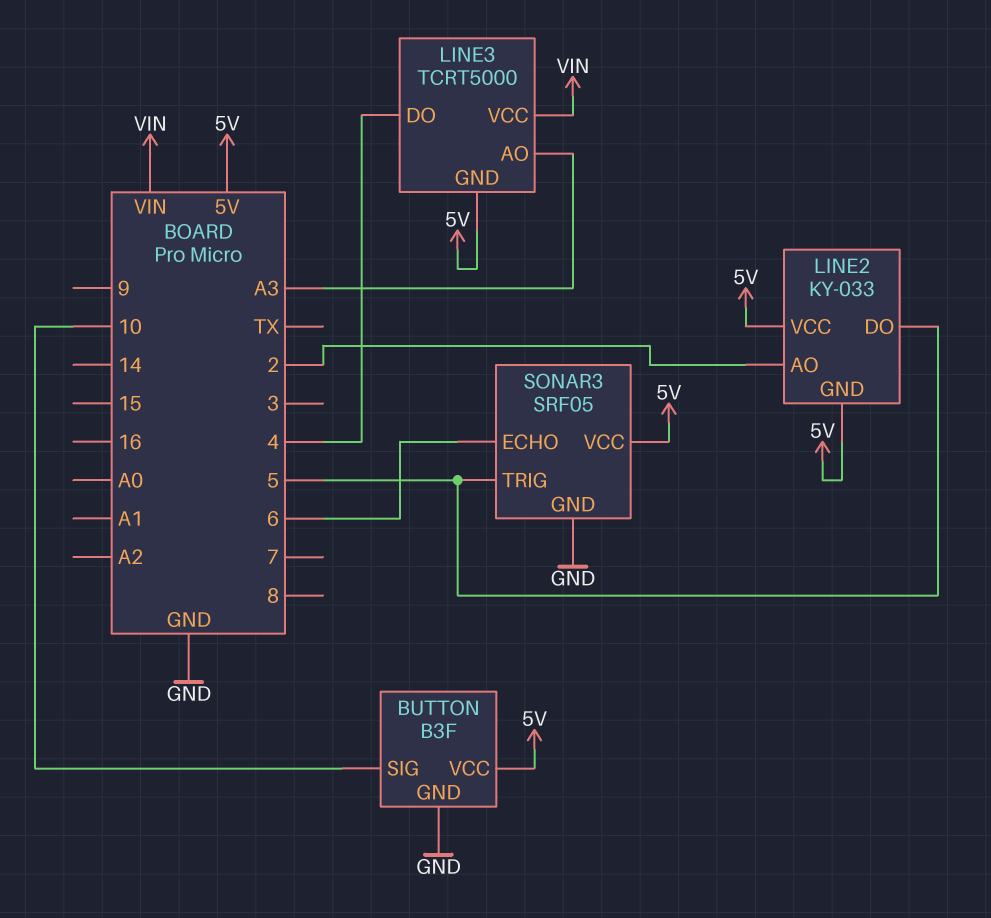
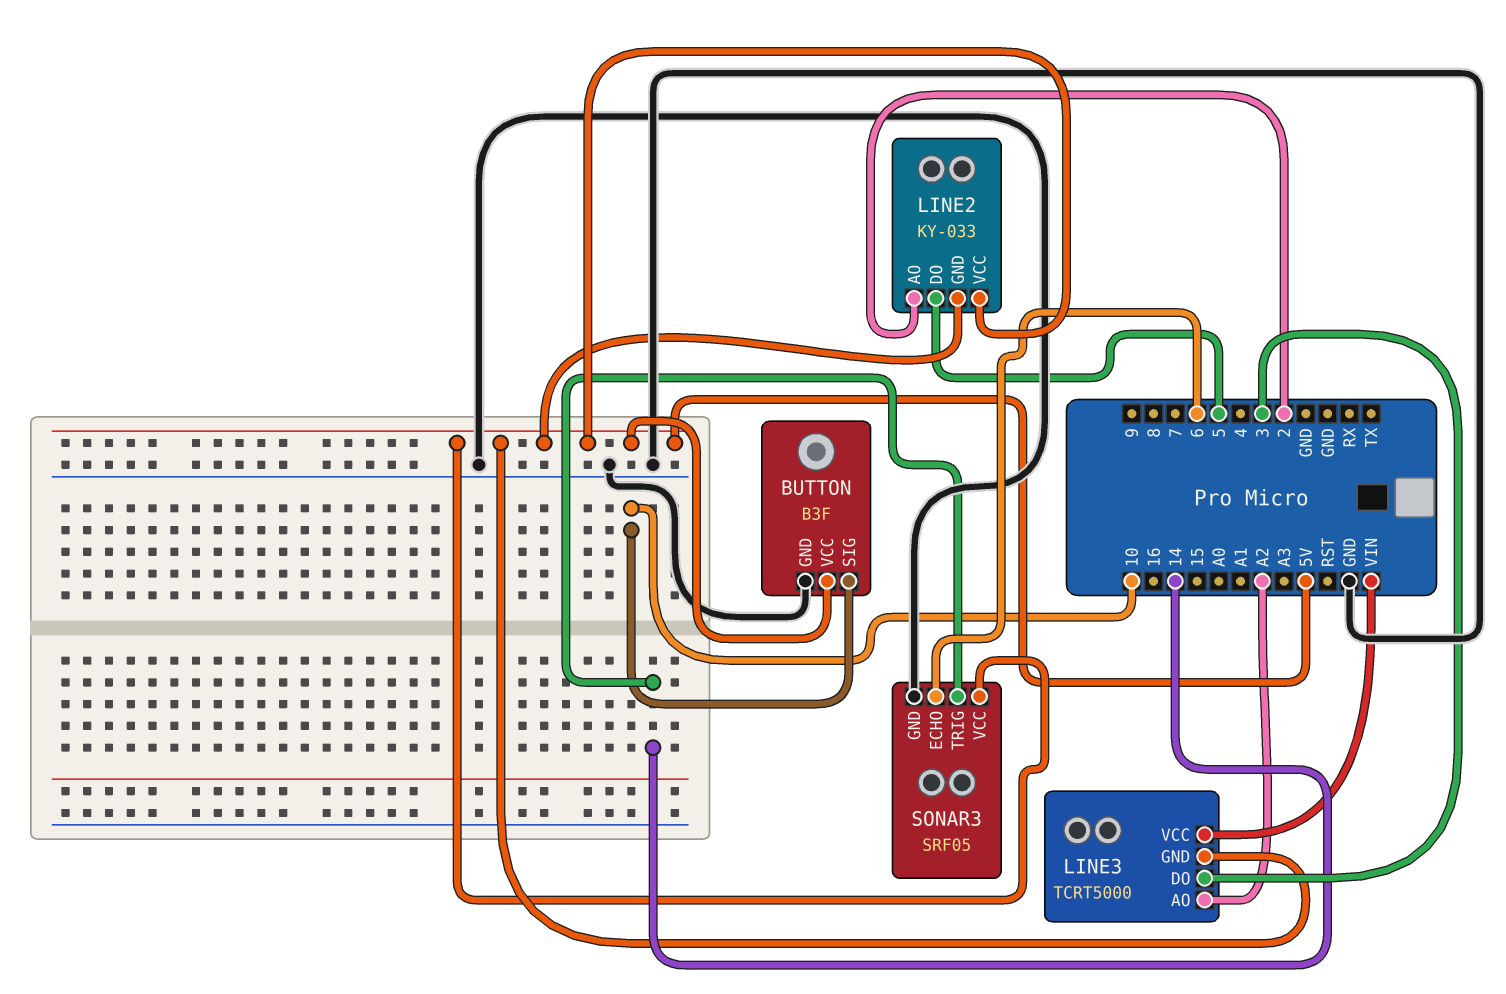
LINE3 pin AO: A3 -> A2
LINE3 pin DO: 4 -> 3
SONAR3 pin TRIG: 5 -> 14

